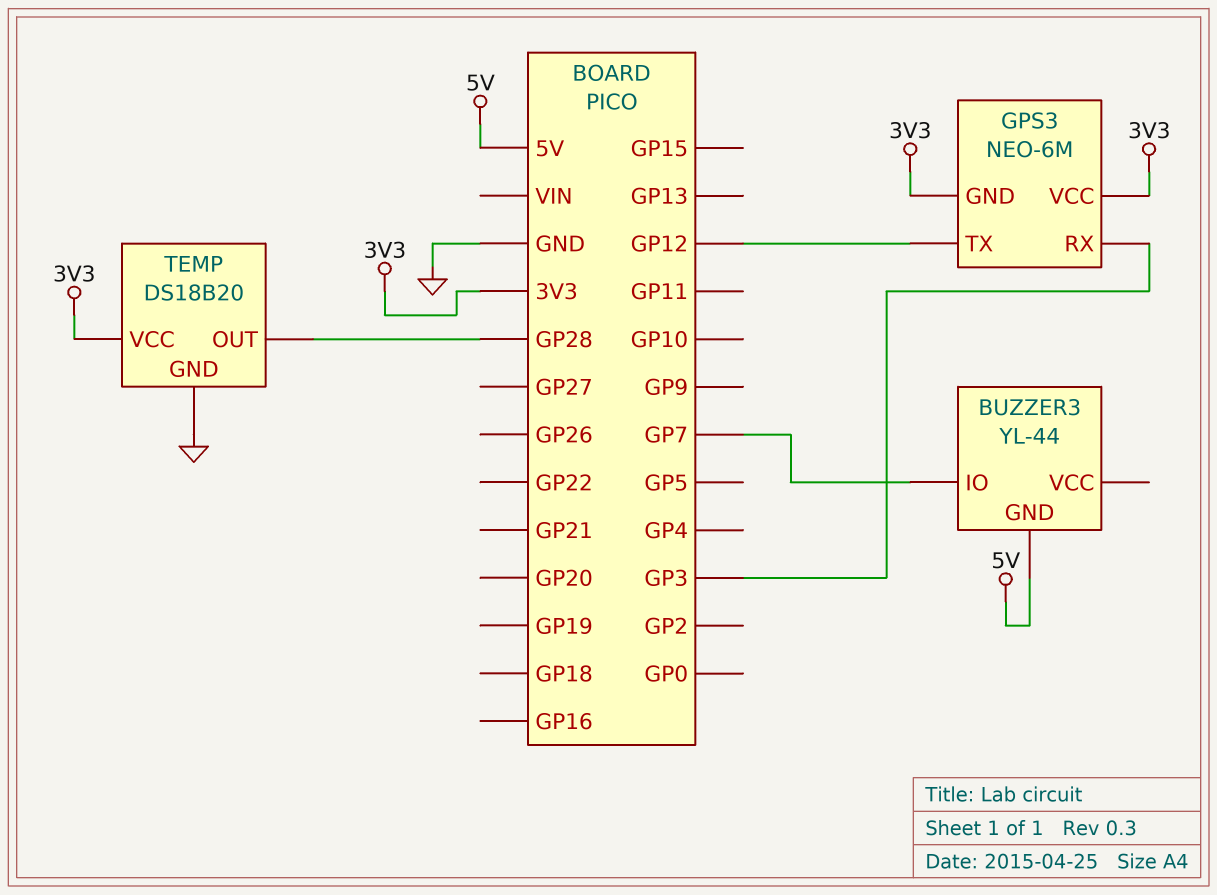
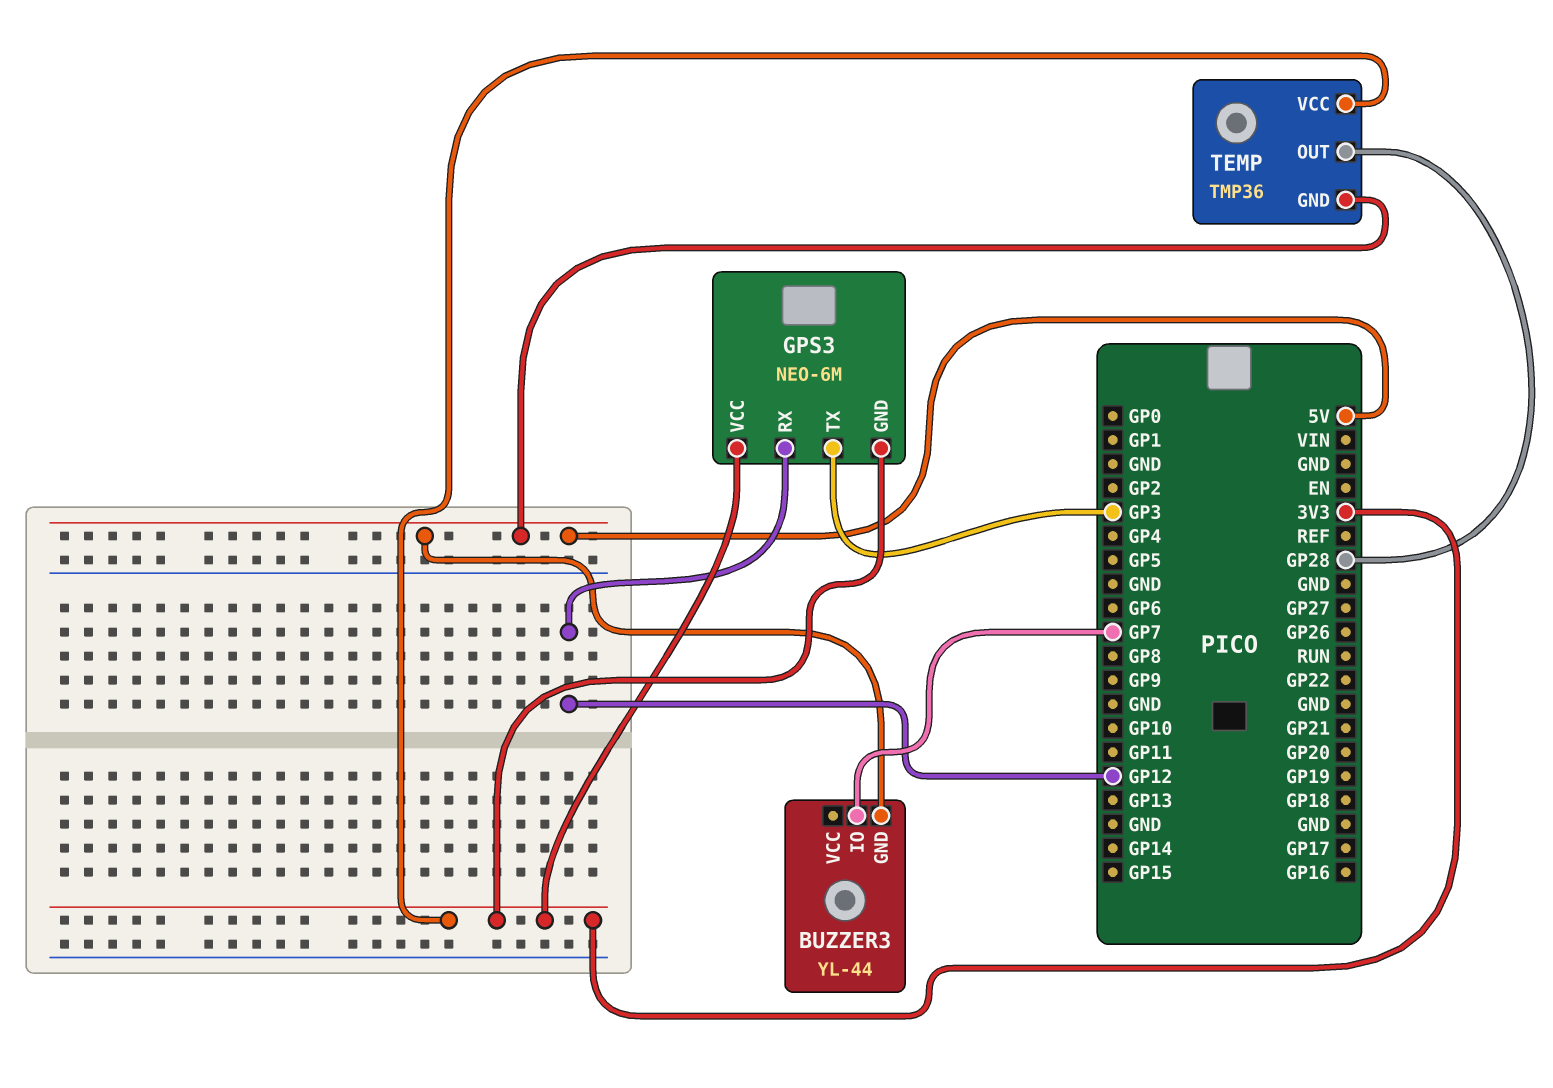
GPS3 pin RX: GP3 -> GP12
GPS3 pin TX: GP12 -> GP3
TEMP: DS18B20 -> TMP36
TEMP pin GND: GND -> 5V

